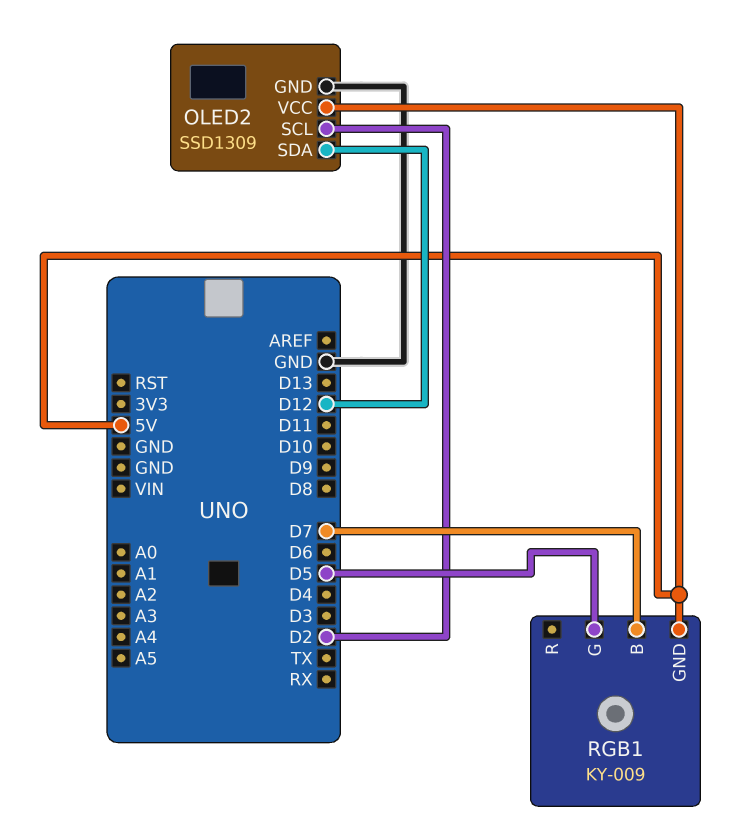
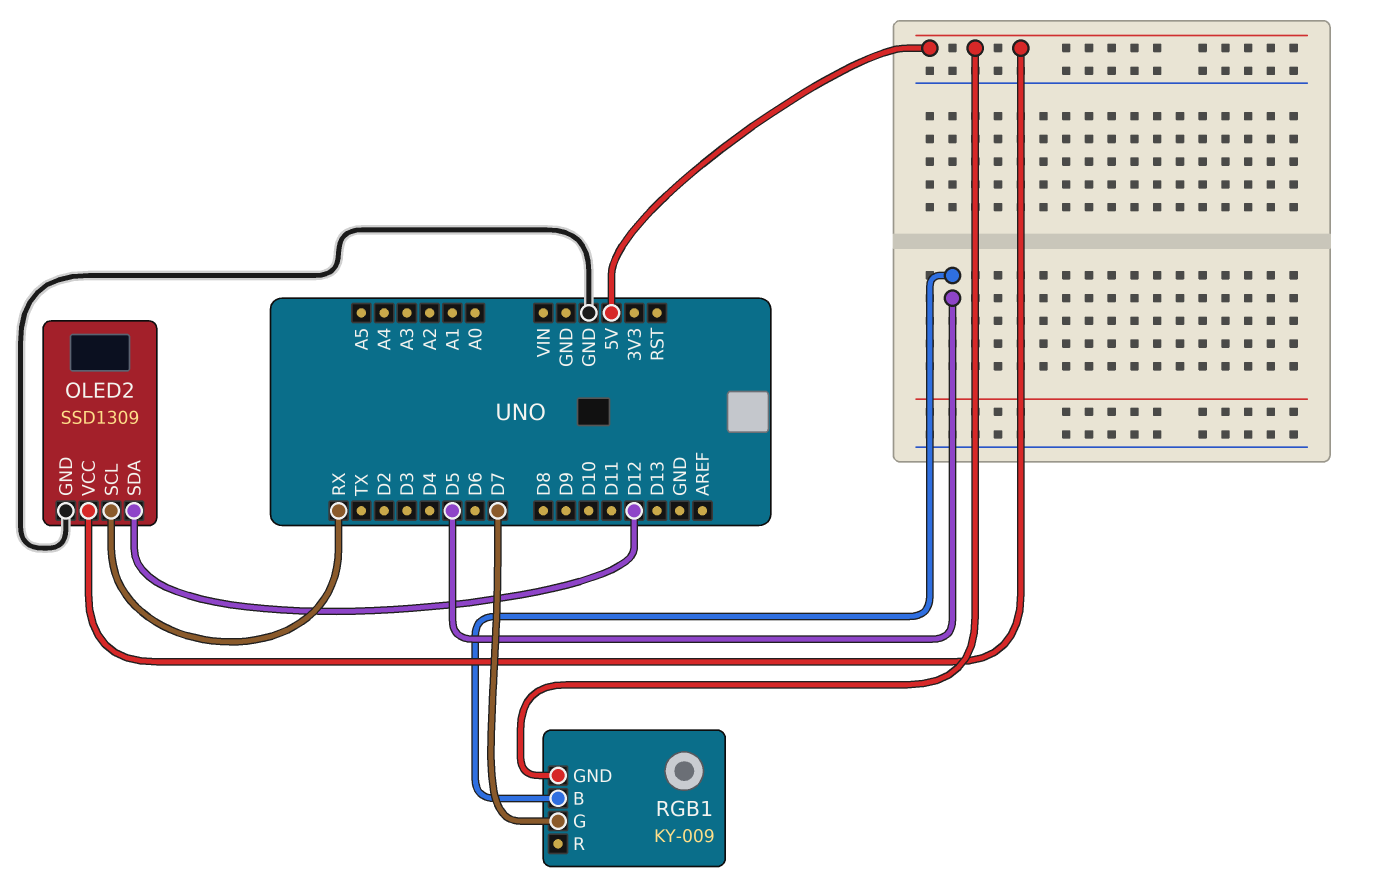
OLED2 pin SCL: D2 -> RX
RGB1 pin B: D7 -> D5
RGB1 pin G: D5 -> D7

